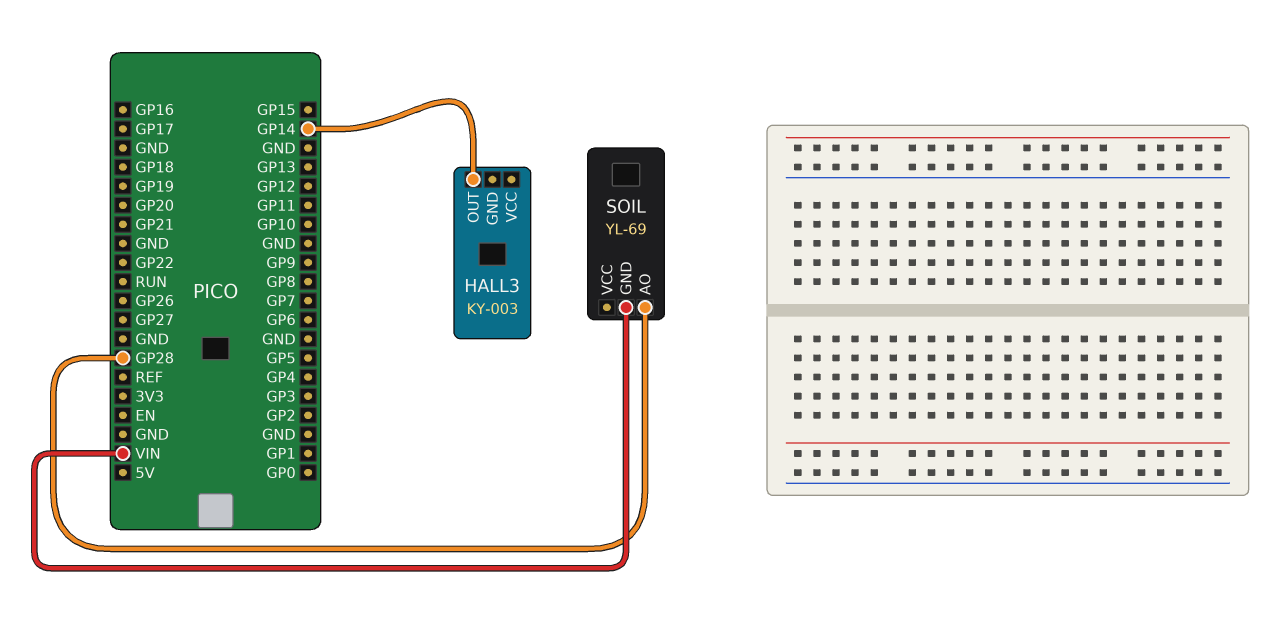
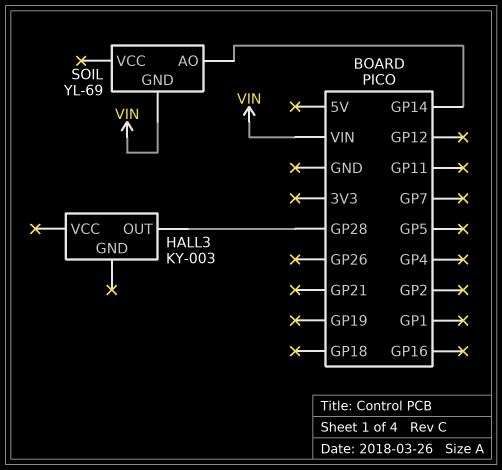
HALL3 pin OUT: GP14 -> GP28
SOIL pin AO: GP28 -> GP14

